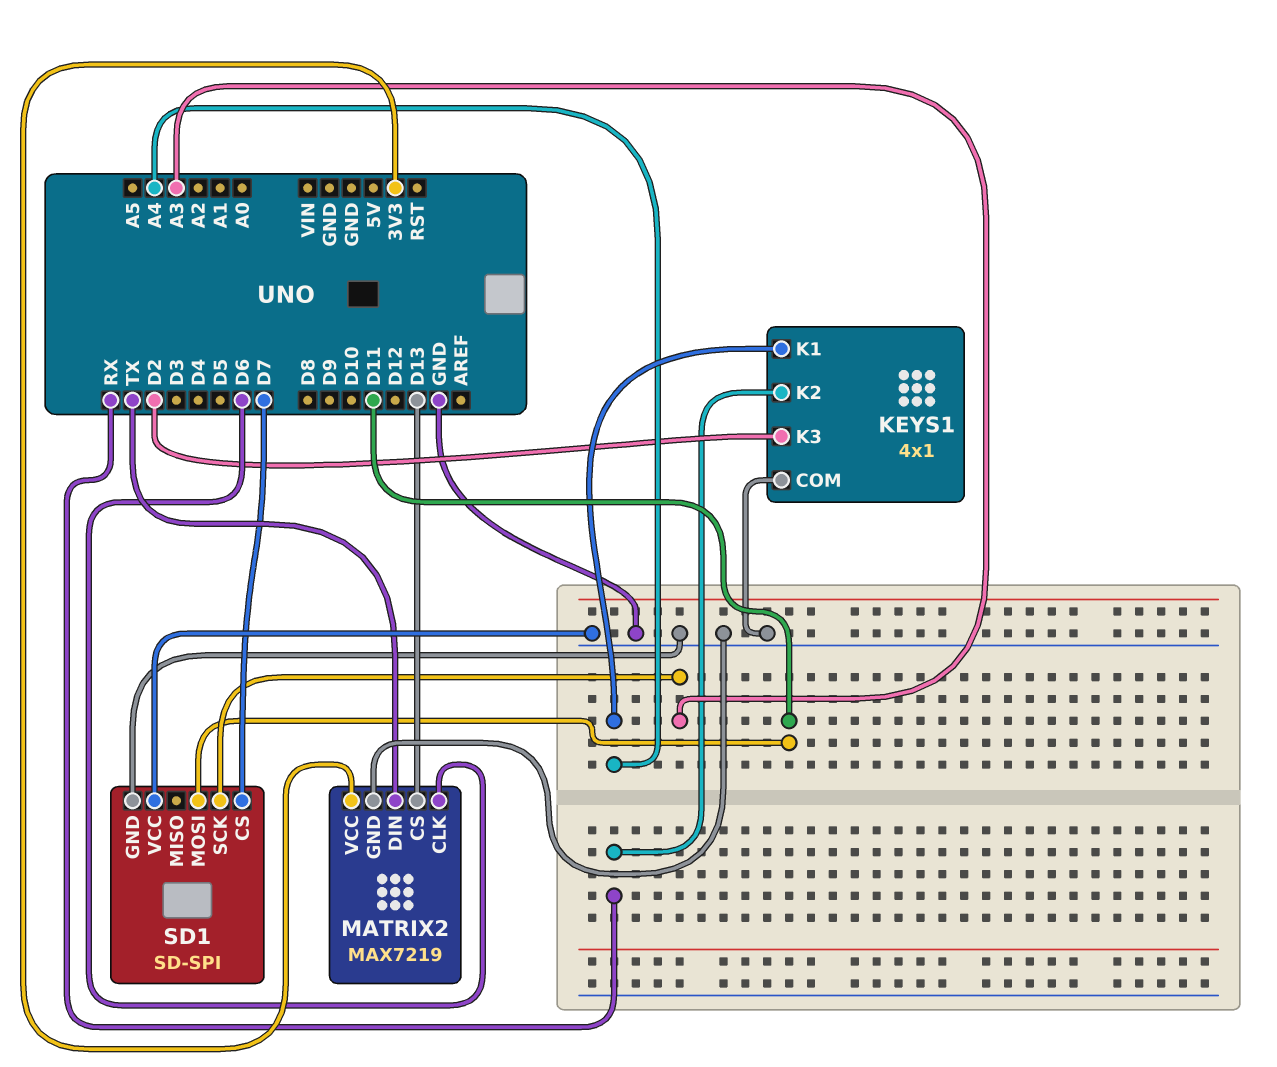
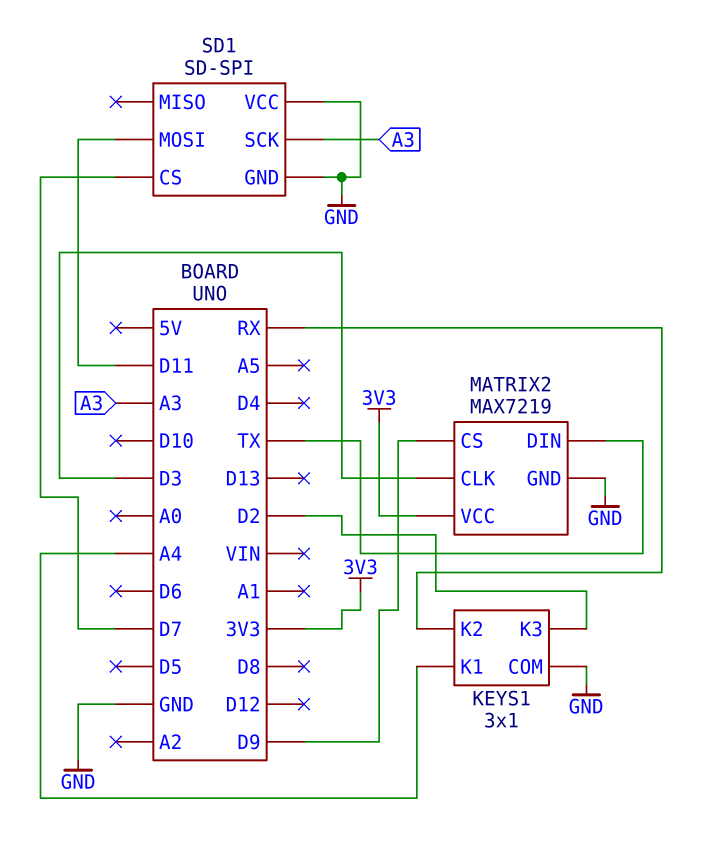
KEYS1: 4x1 -> 3x1
MATRIX2 pin CLK: D6 -> D3
MATRIX2 pin CS: D13 -> D9

